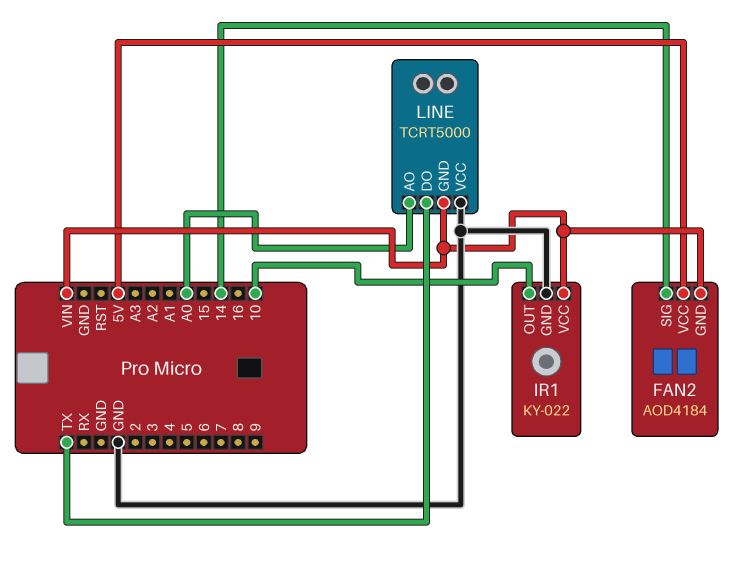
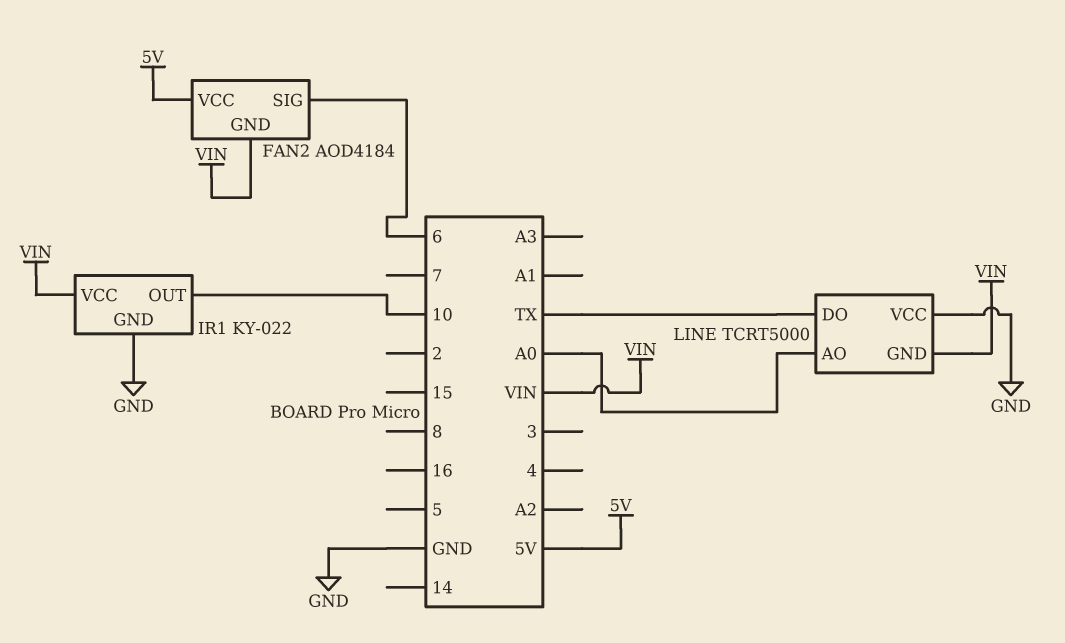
FAN2 pin SIG: 14 -> 6

